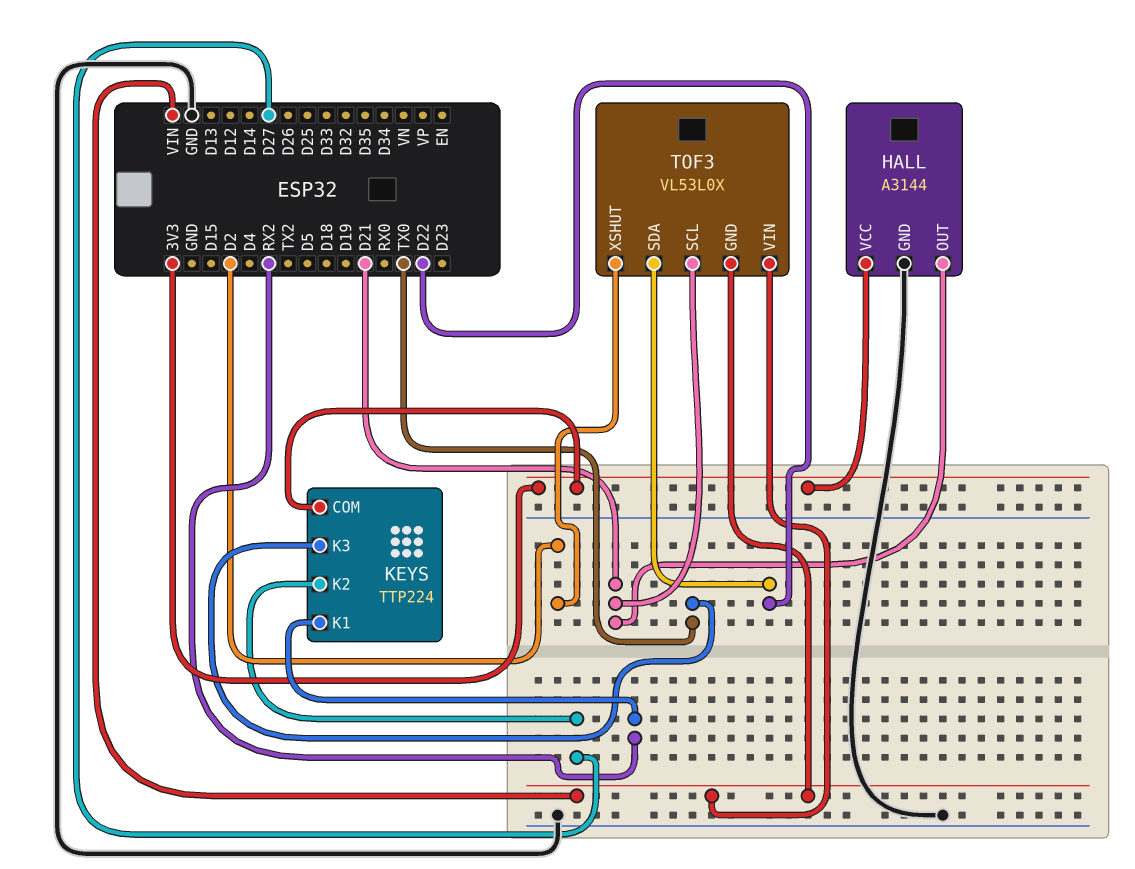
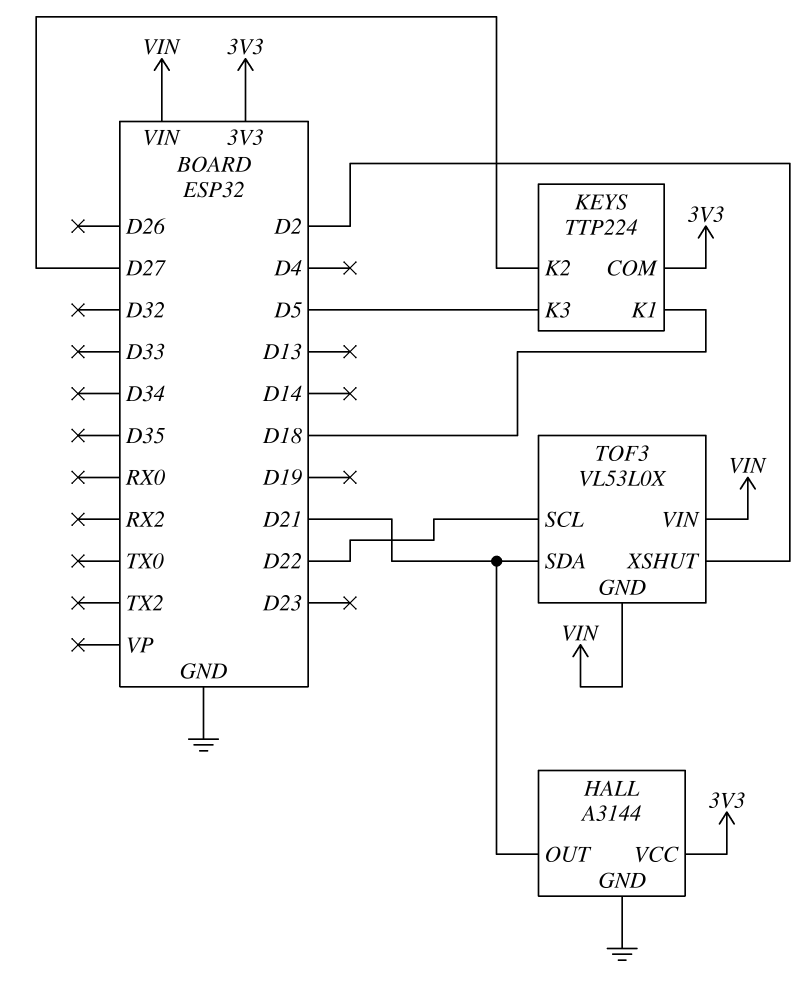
KEYS pin K1: RX2 -> D18
KEYS pin K3: TX0 -> D5
TOF3 pin SCL: D21 -> D22
TOF3 pin SDA: D22 -> D21

